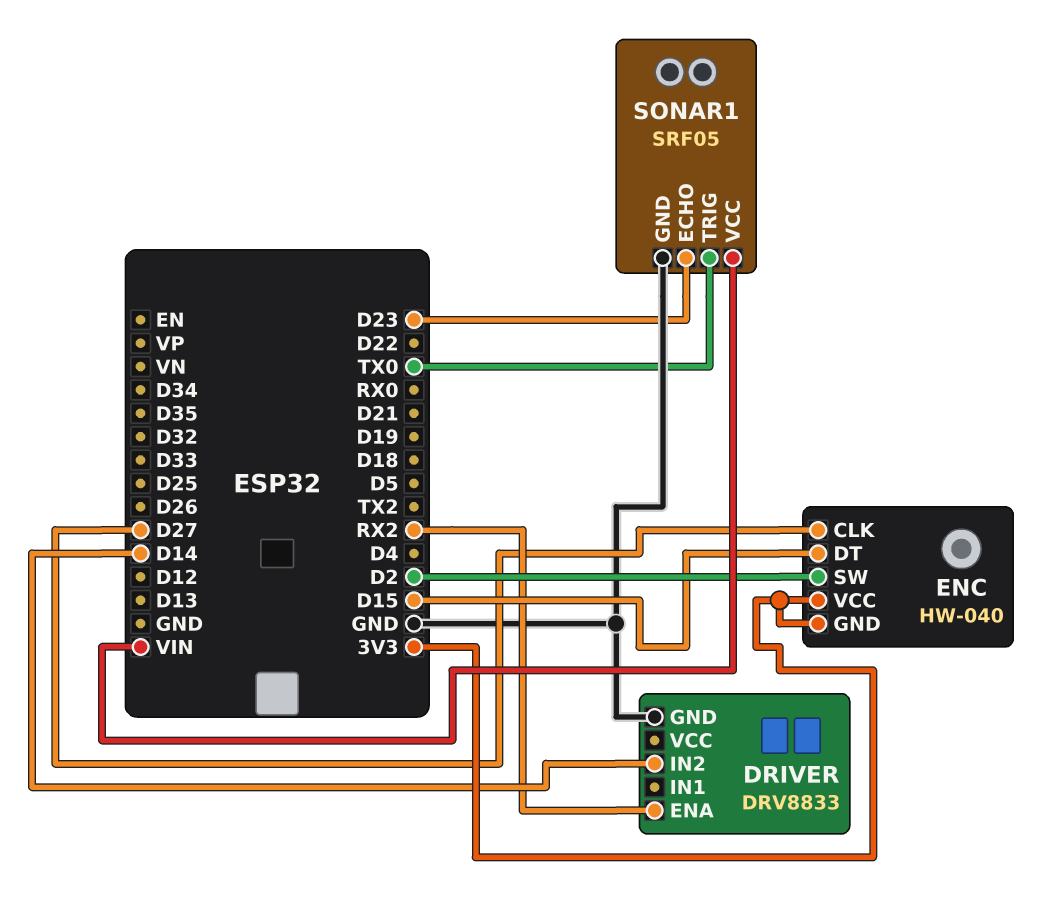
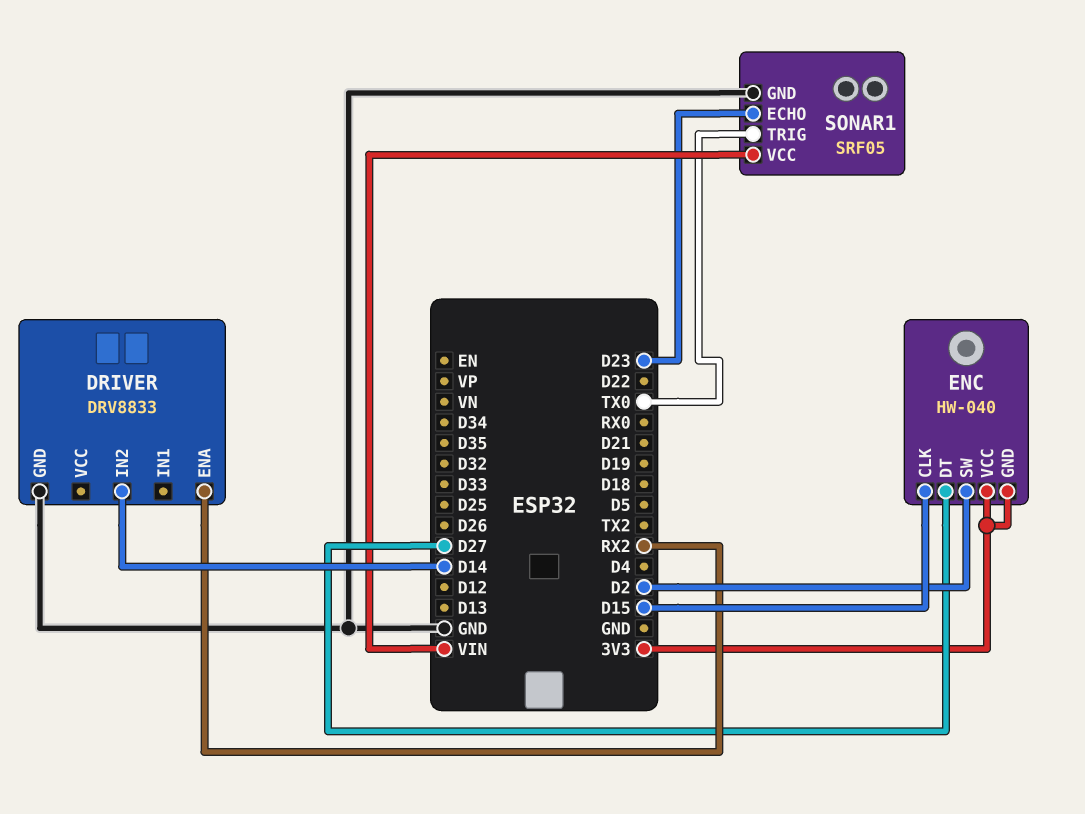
ENC pin CLK: D27 -> D15
ENC pin DT: D15 -> D27

